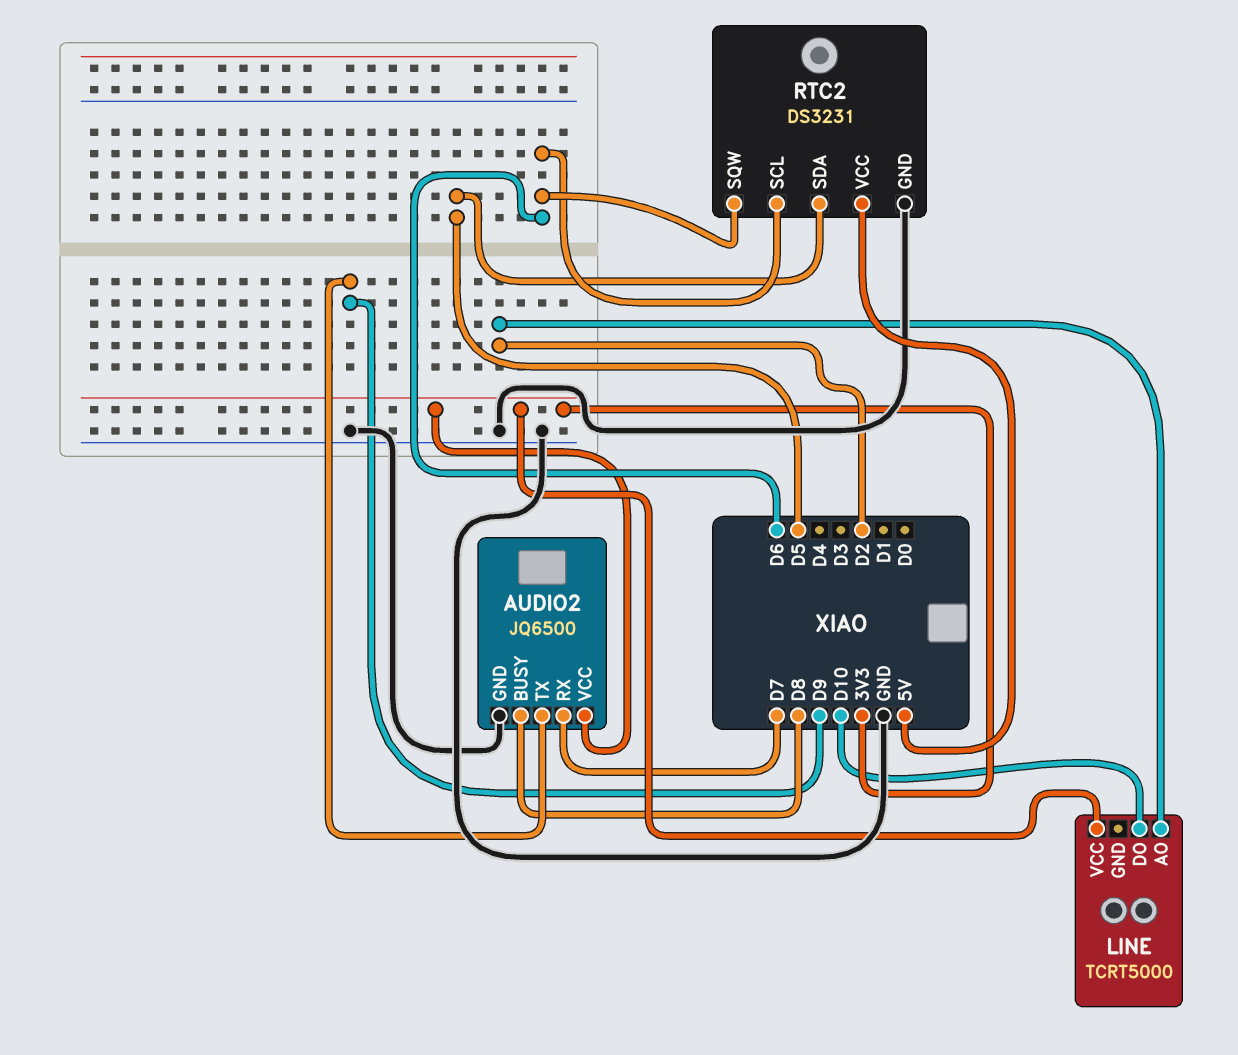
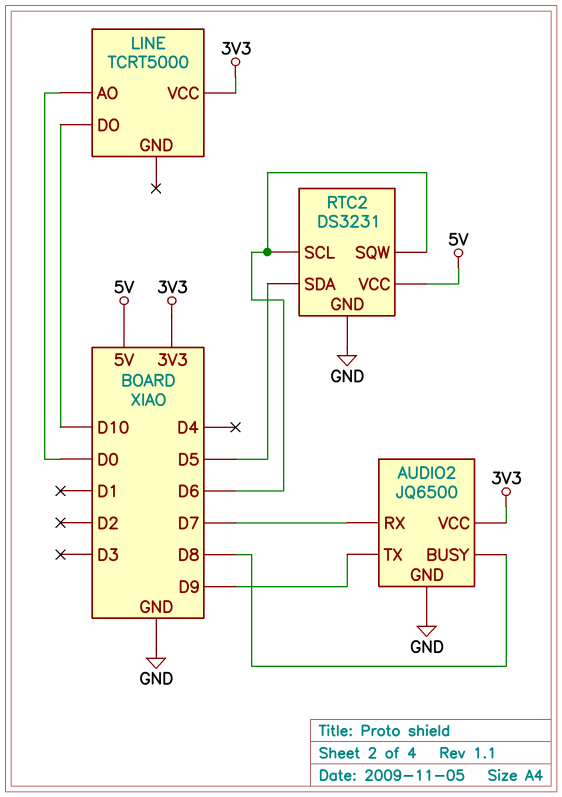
LINE pin AO: D2 -> D0

